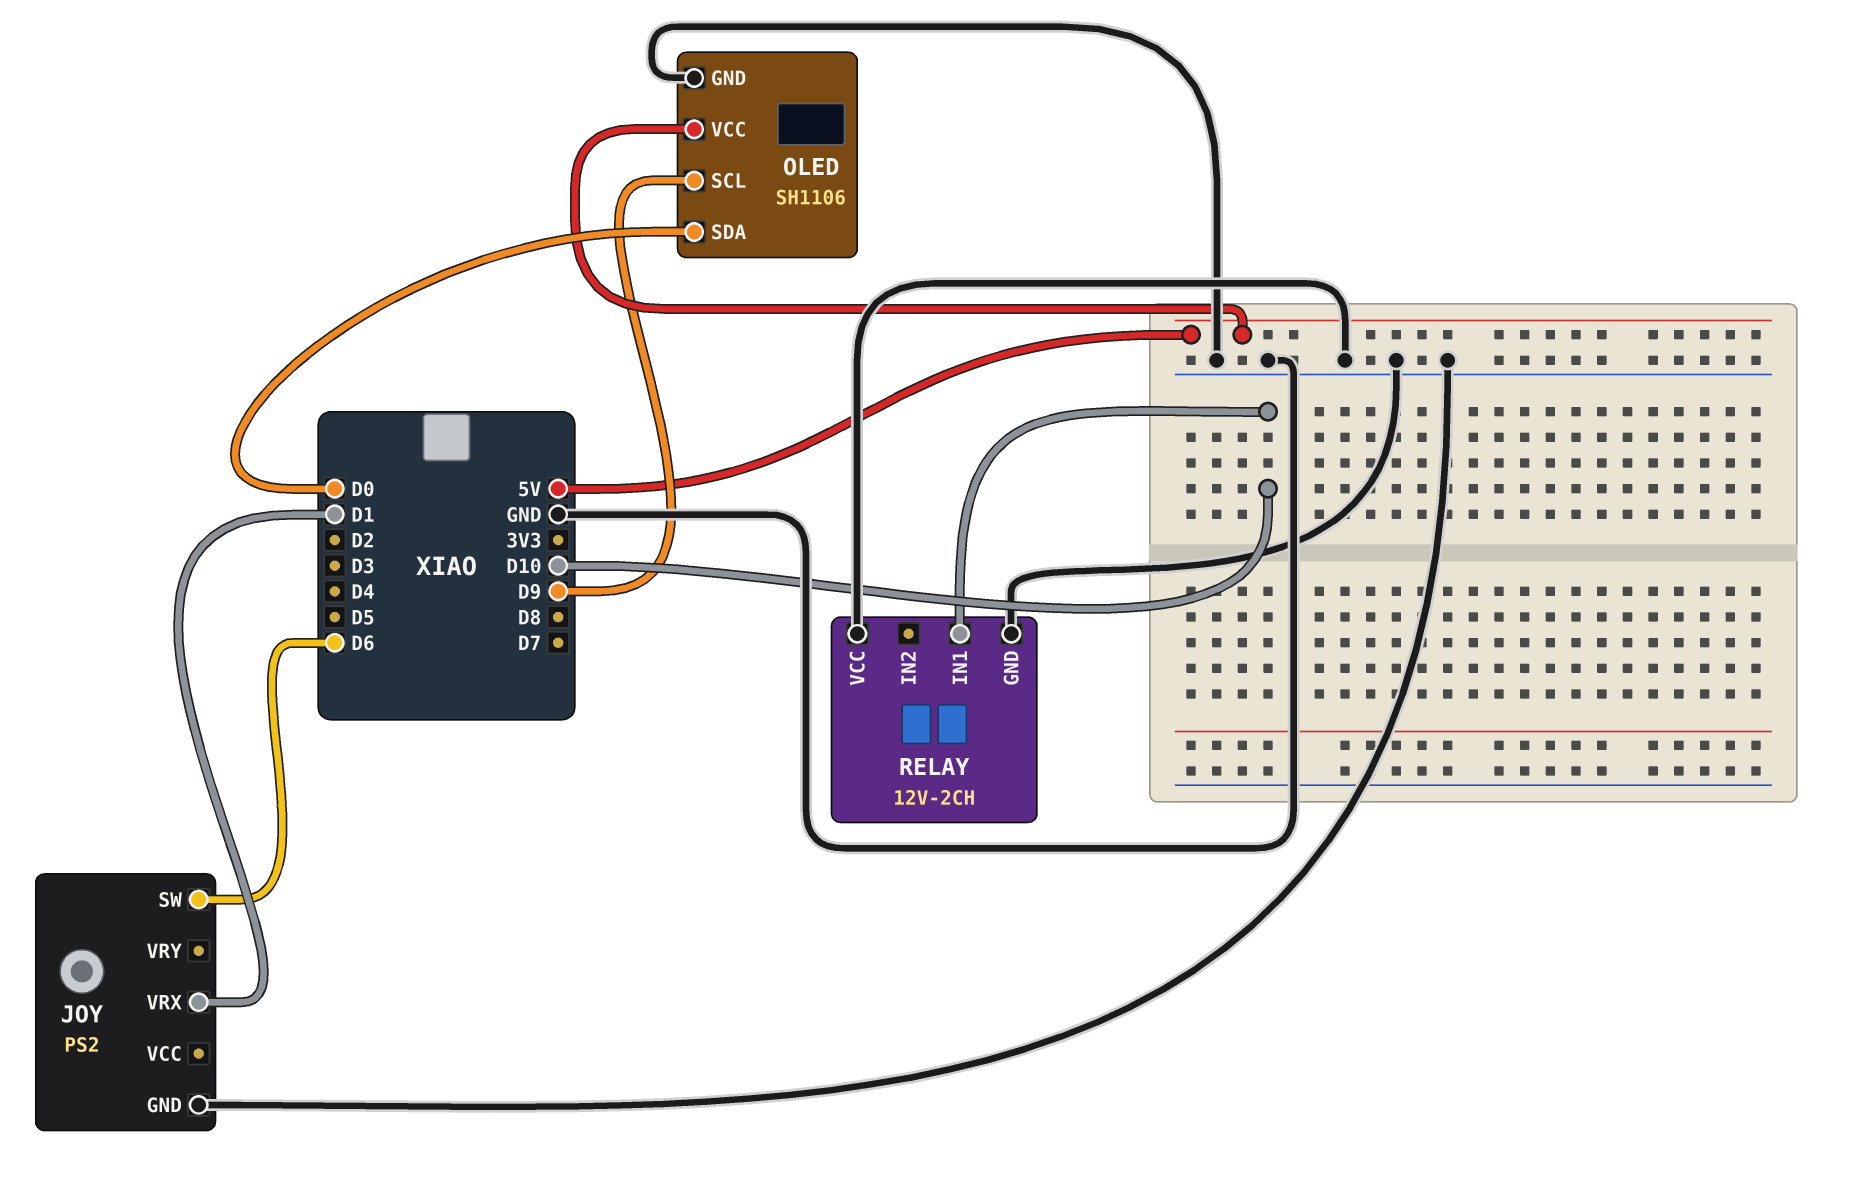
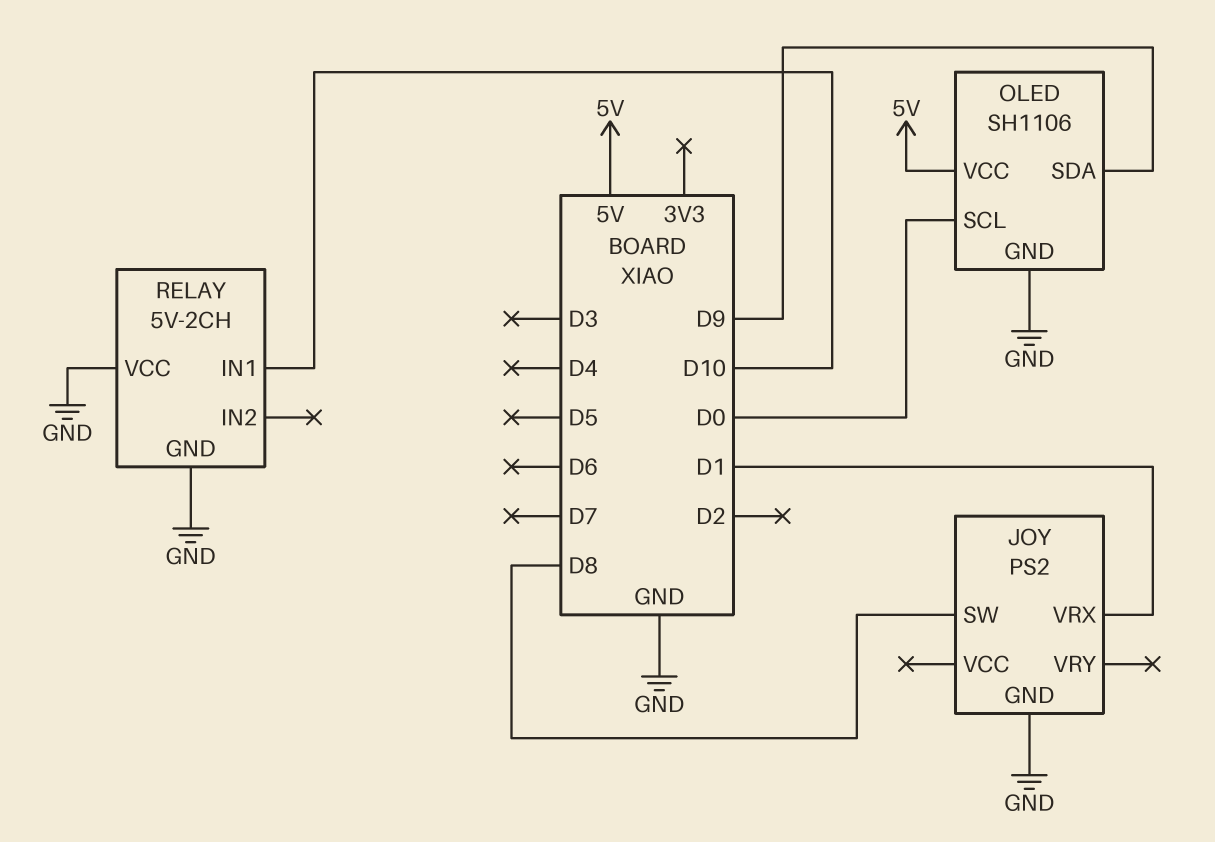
JOY pin SW: D6 -> D8
OLED pin SCL: D9 -> D0
OLED pin SDA: D0 -> D9
RELAY: 12V-2CH -> 5V-2CH

